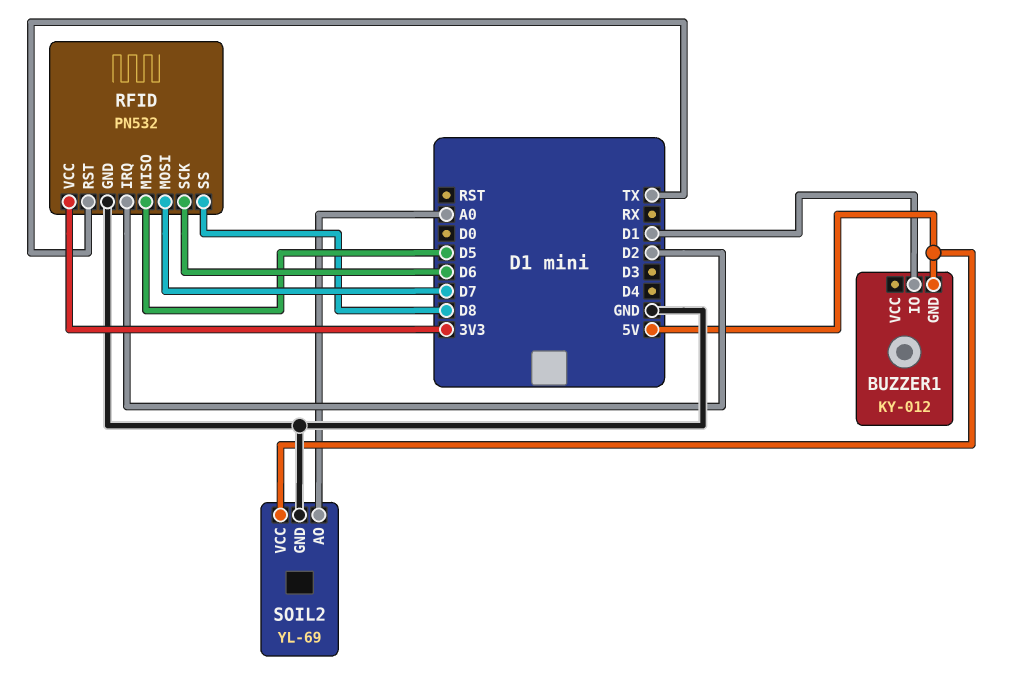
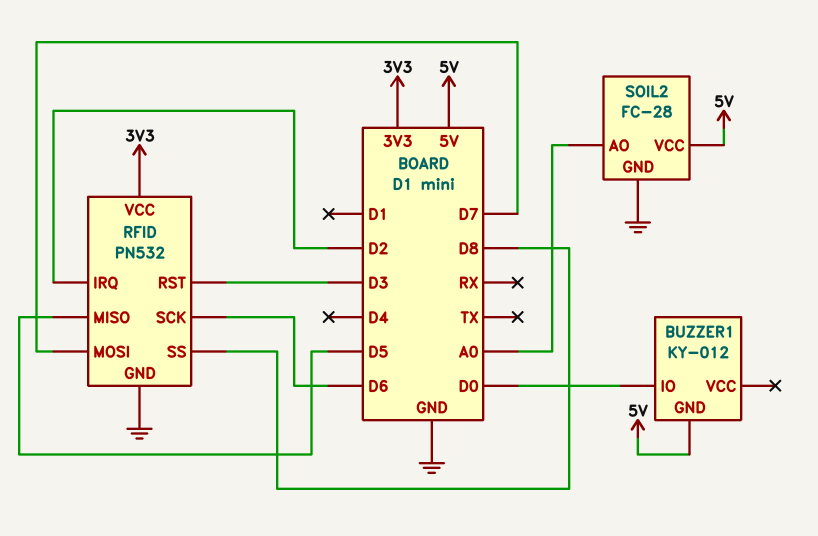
BUZZER1 pin IO: D1 -> D0
RFID pin RST: TX -> D3
SOIL2: YL-69 -> FC-28

